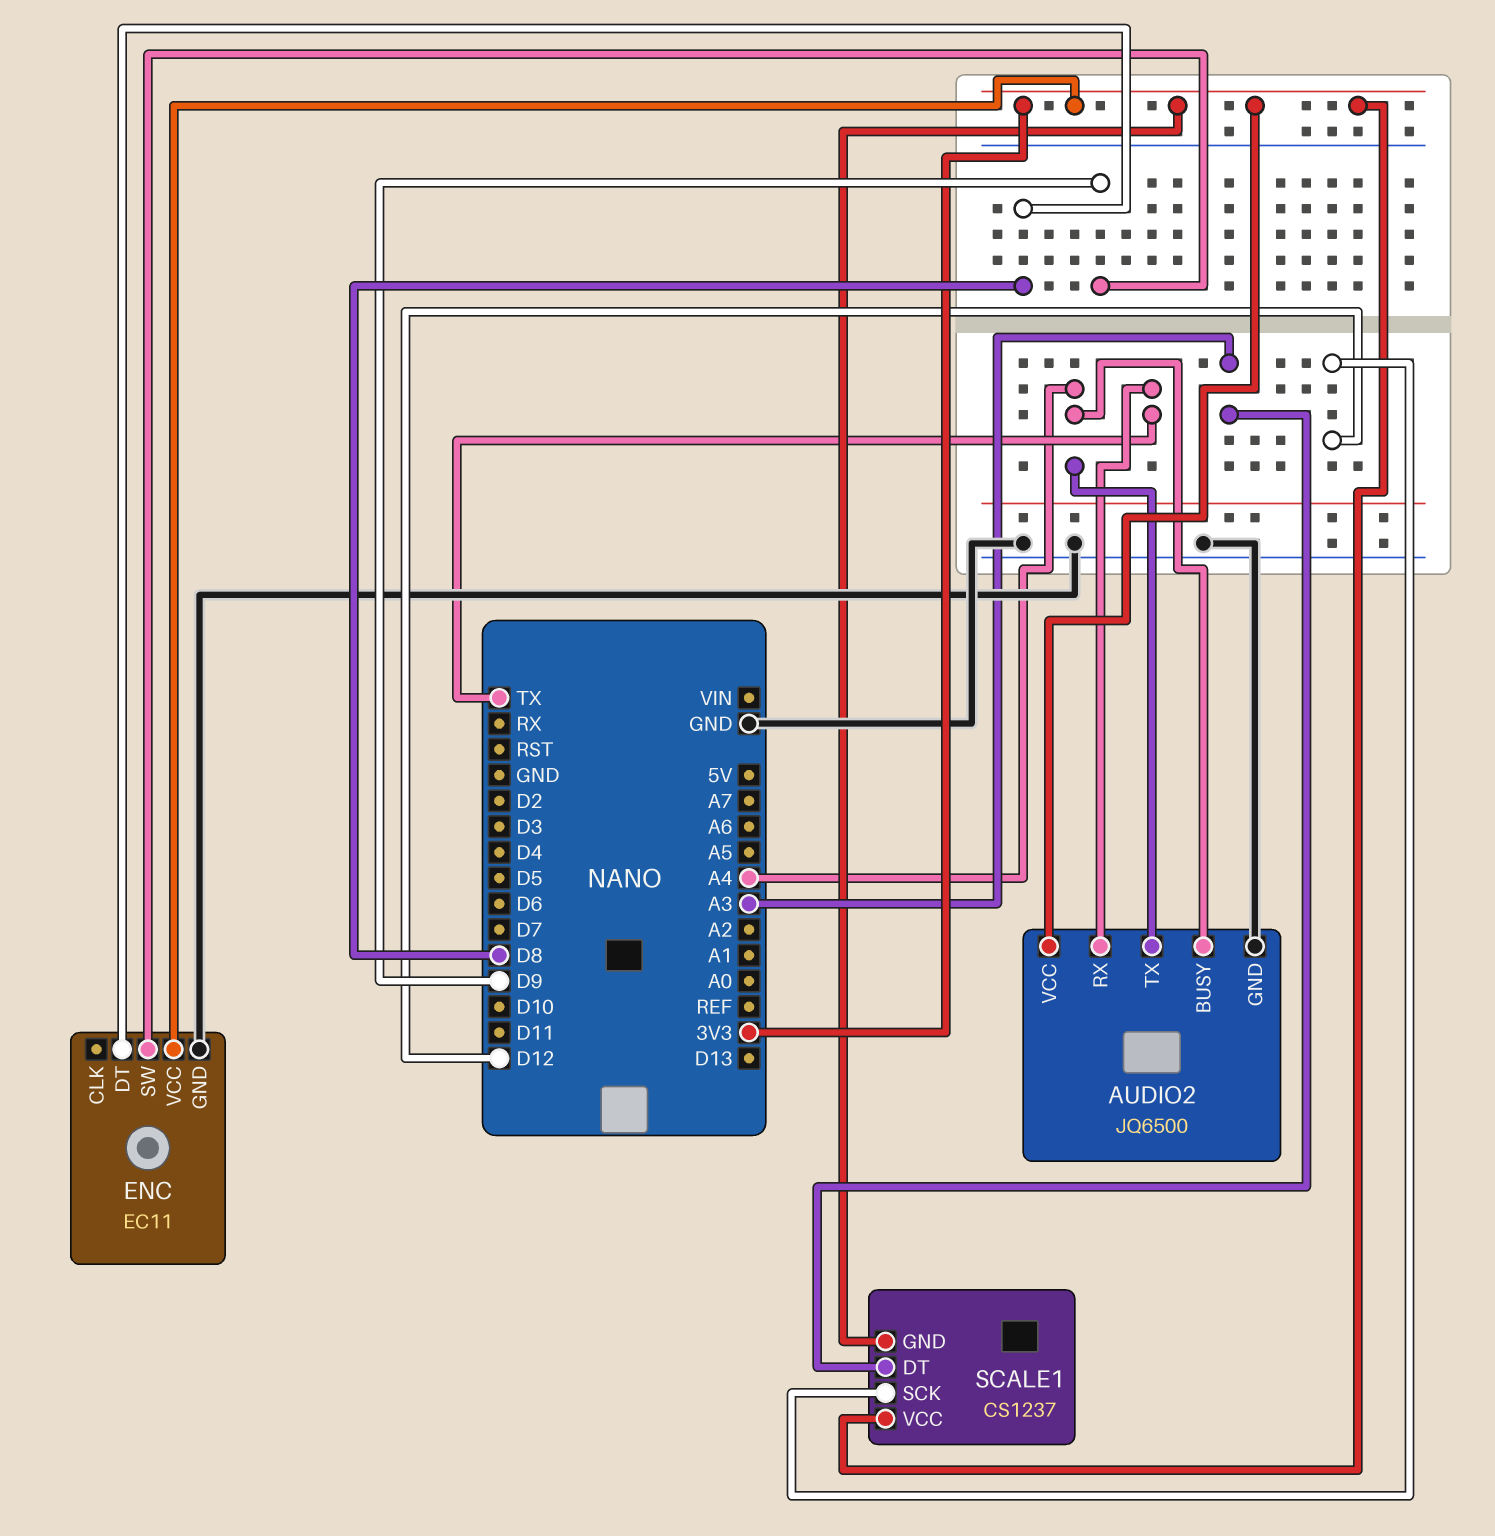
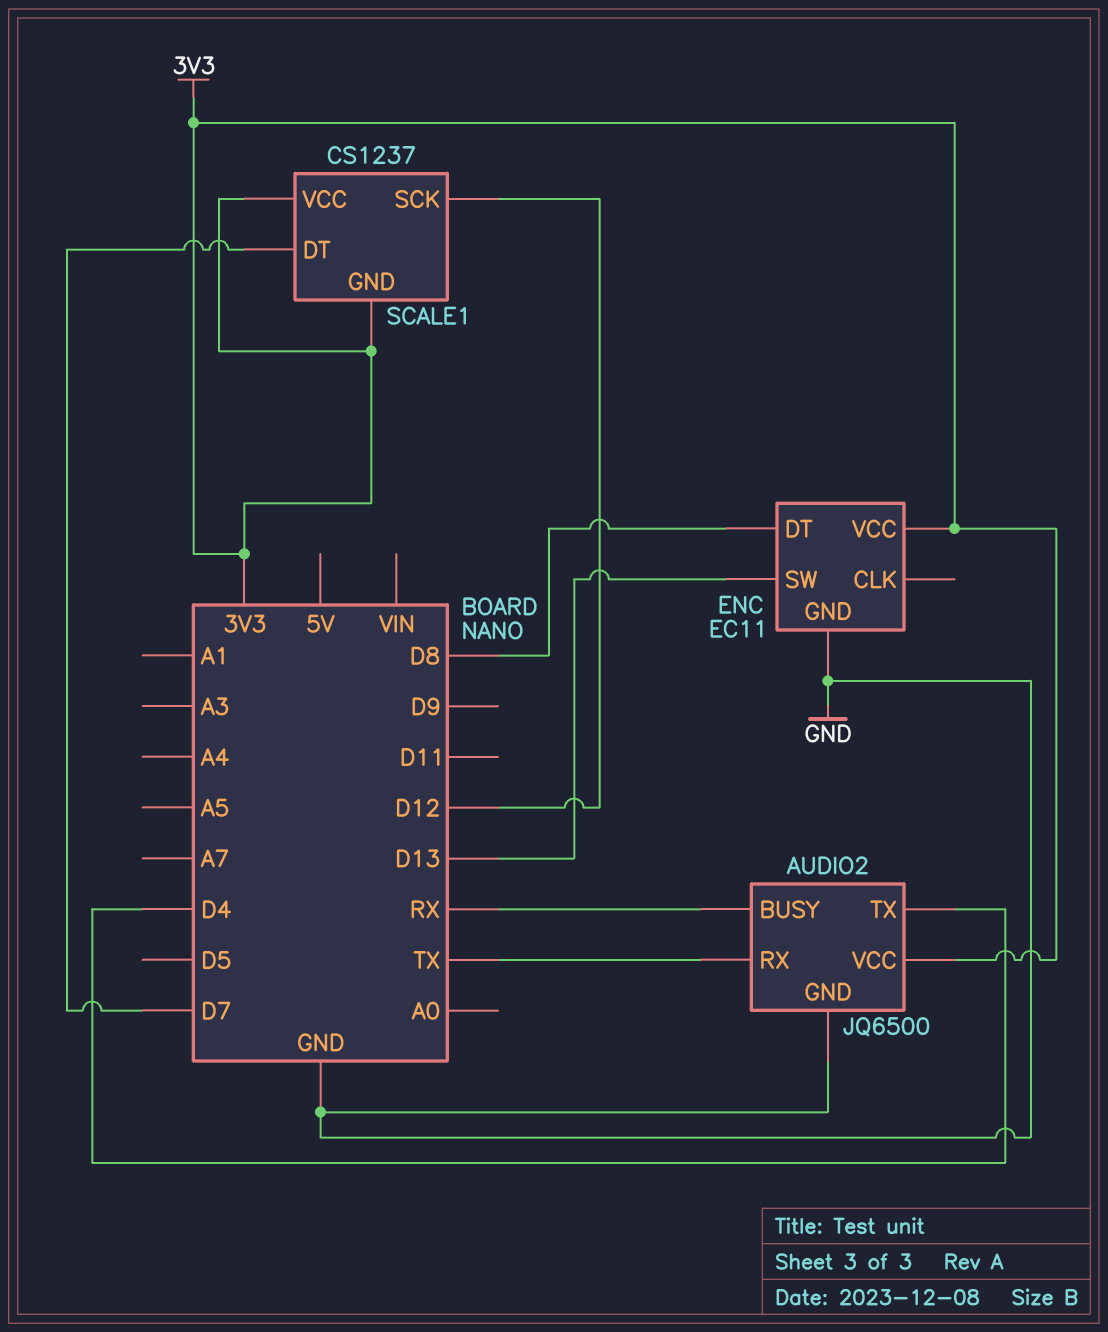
AUDIO2 pin BUSY: A4 -> RX
AUDIO2 pin TX: A4 -> D4
ENC pin SW: D9 -> D13
SCALE1 pin DT: A3 -> D7

